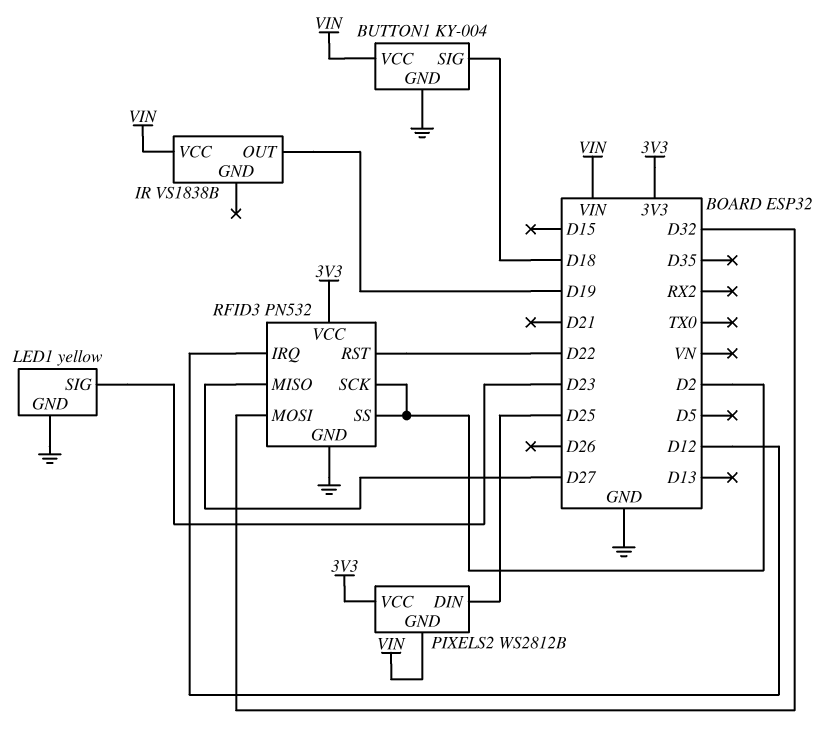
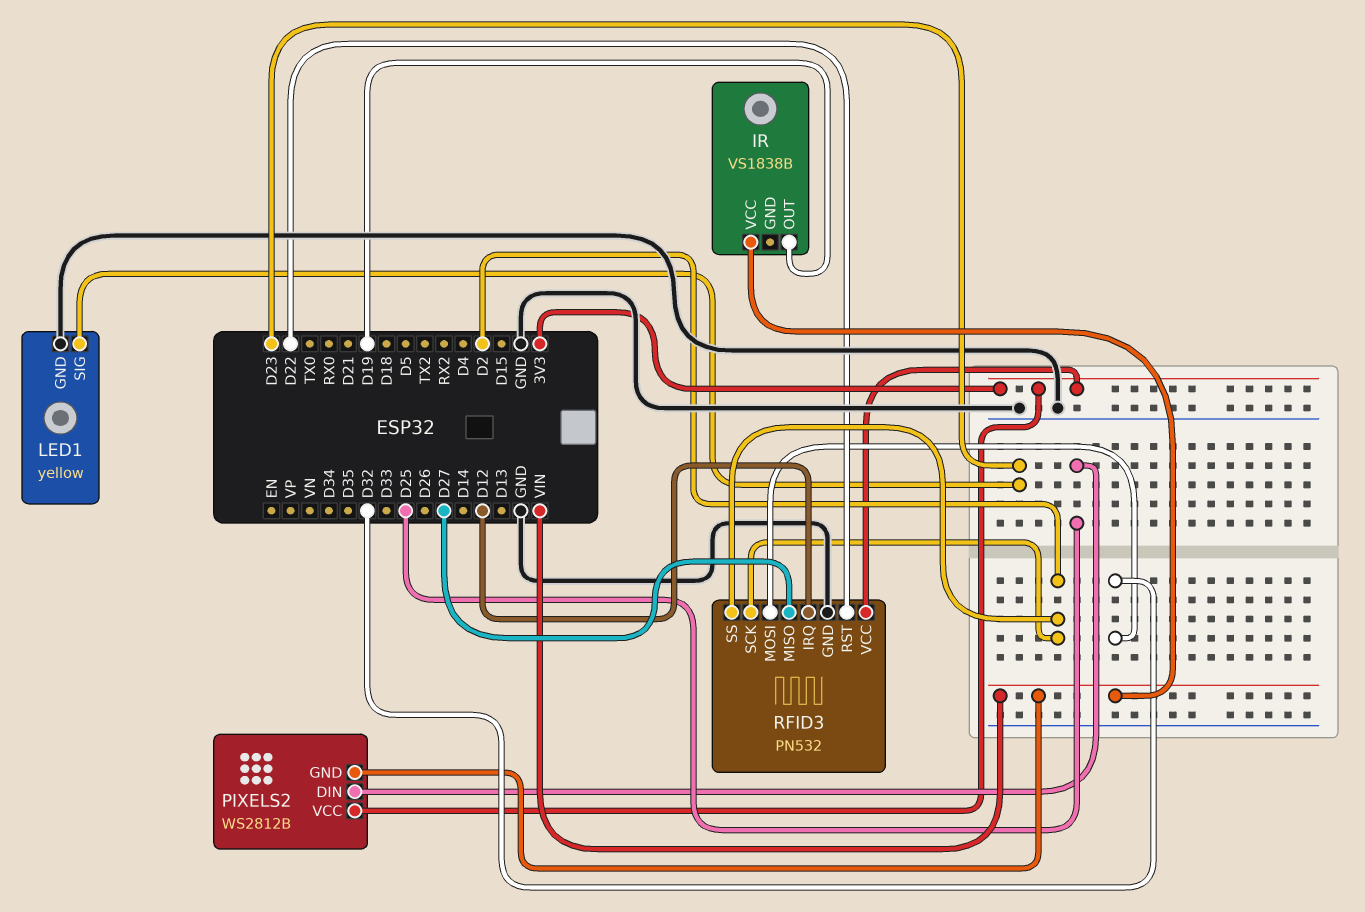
BUTTON1: KY-004 -> none
BUTTON1 pin GND: GND -> none
BUTTON1 pin SIG: D18 -> none
BUTTON1 pin VCC: VIN -> none

